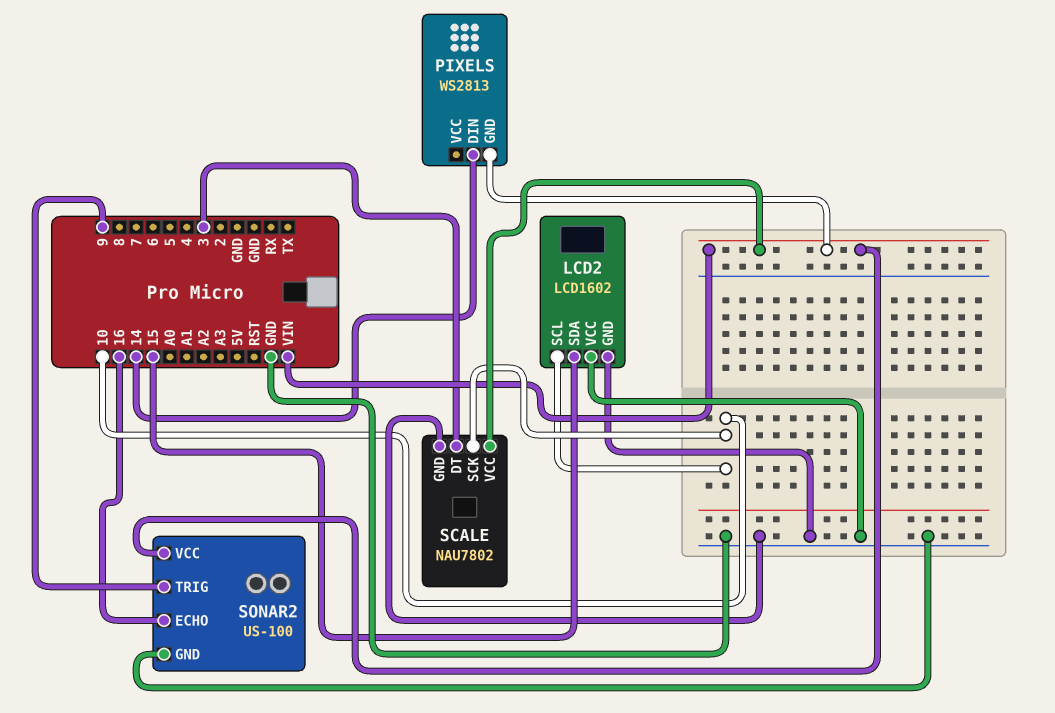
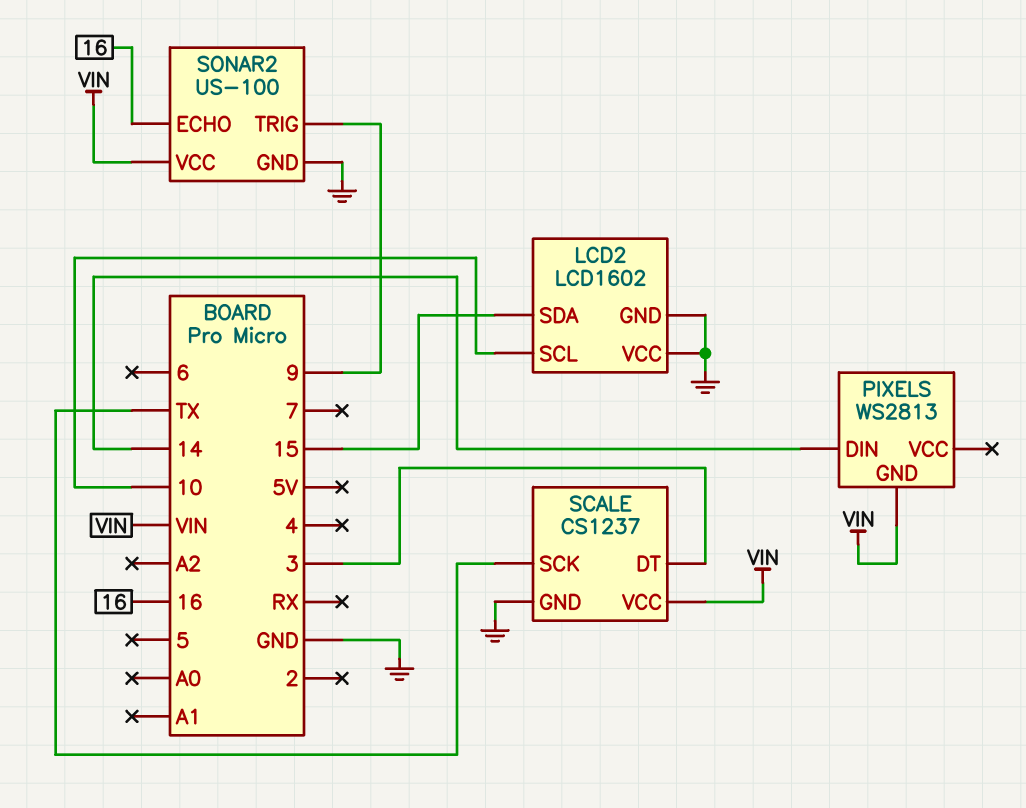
SCALE: NAU7802 -> CS1237
SCALE pin SCK: 10 -> TX

